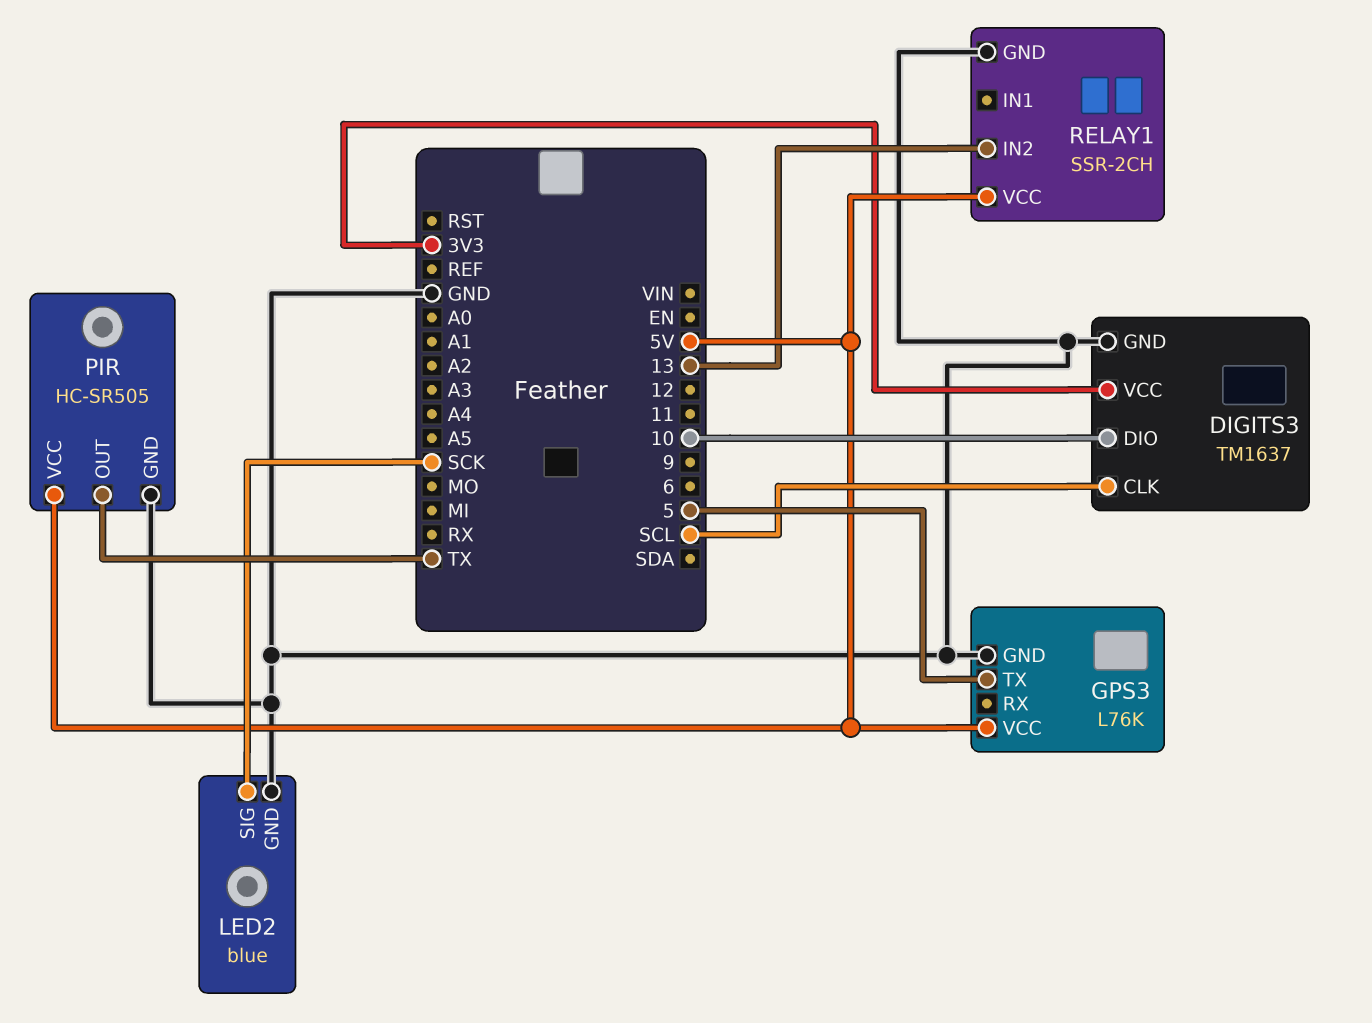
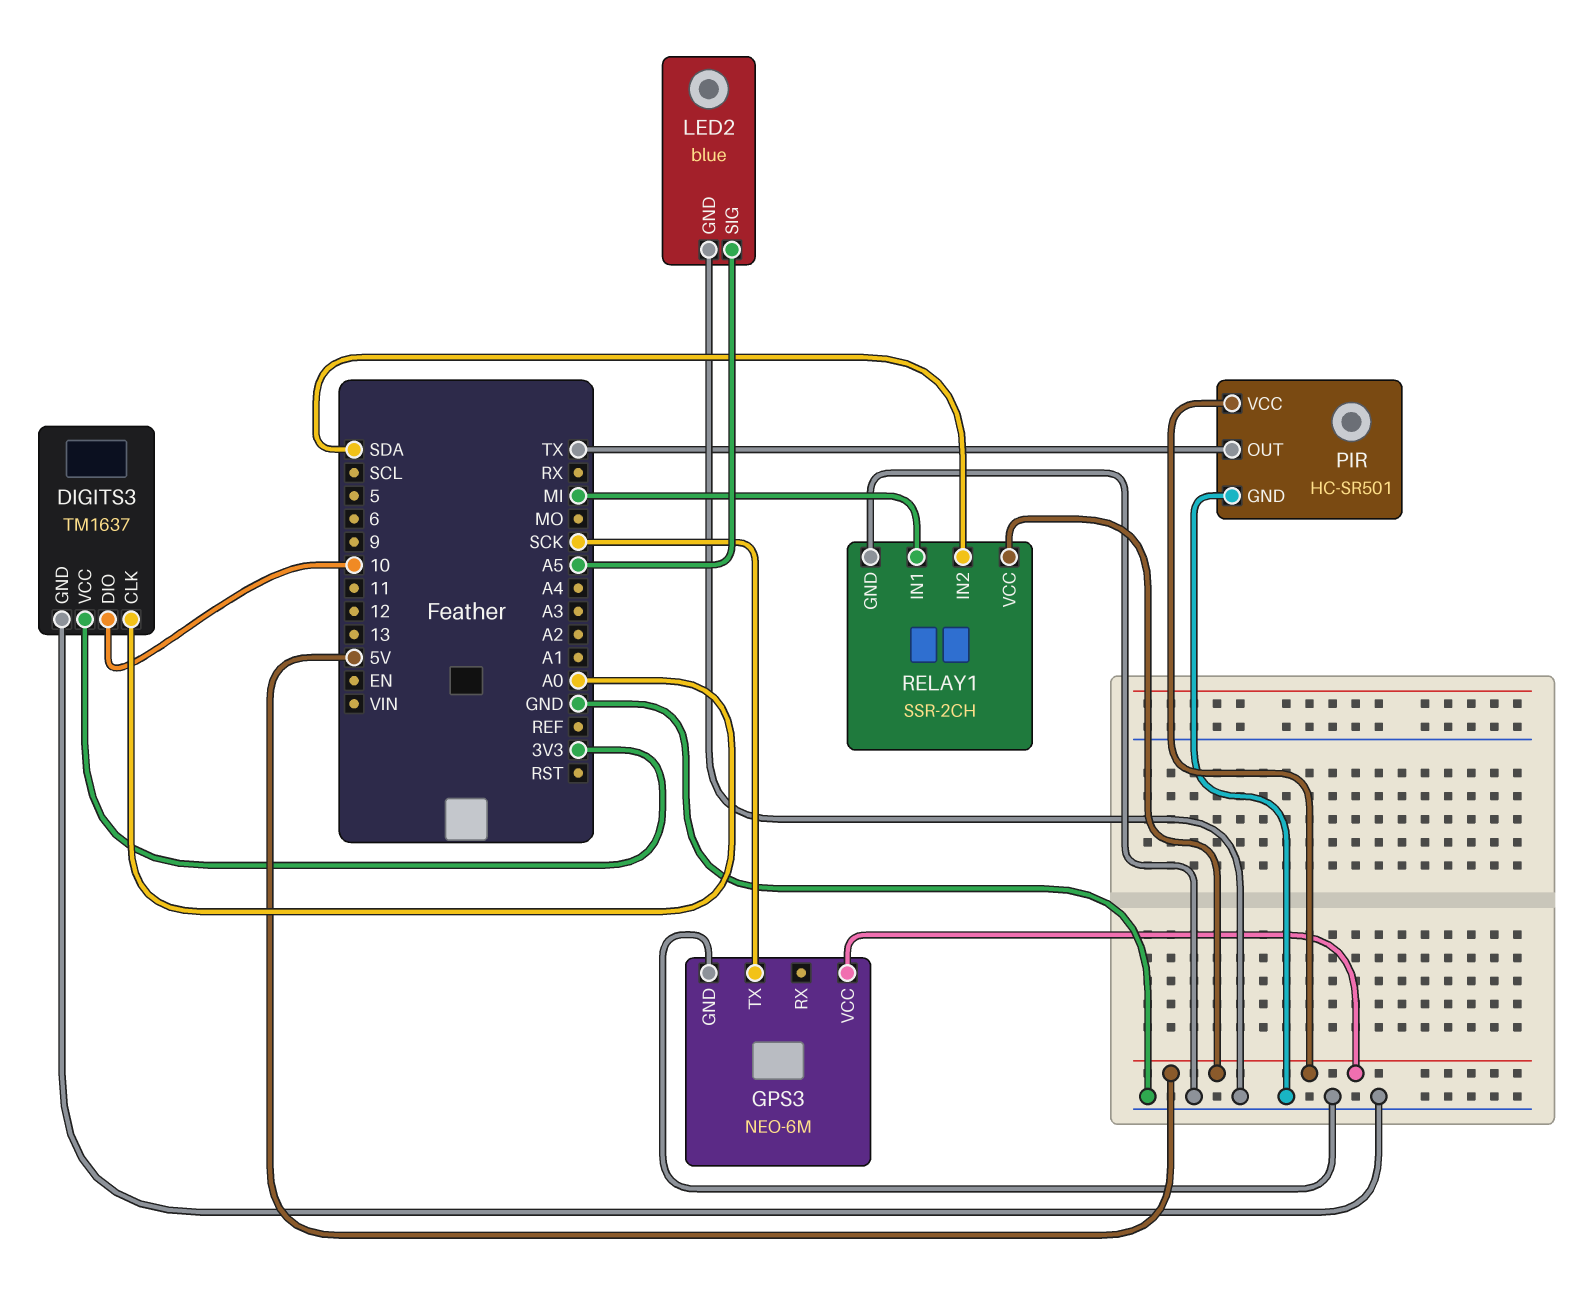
DIGITS3 pin CLK: SCL -> A0
GPS3: L76K -> NEO-6M
GPS3 pin TX: 5 -> SCK
LED2 pin SIG: SCK -> A5
PIR: HC-SR505 -> HC-SR501
RELAY1 pin IN1: none -> MI
RELAY1 pin IN2: 13 -> SDA

